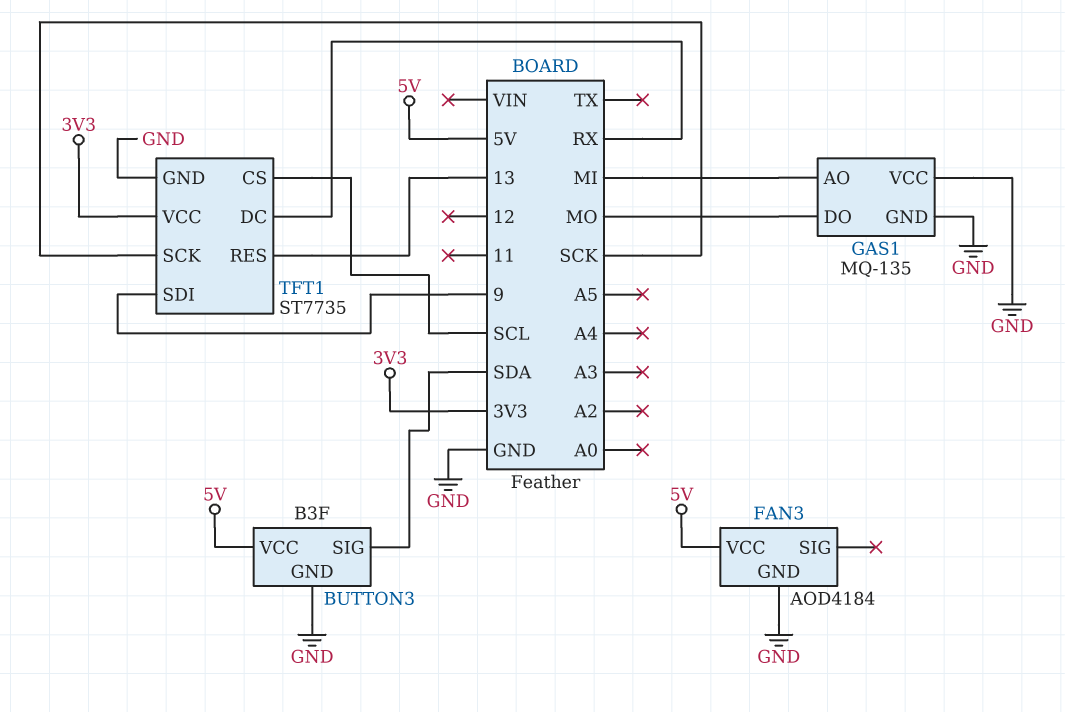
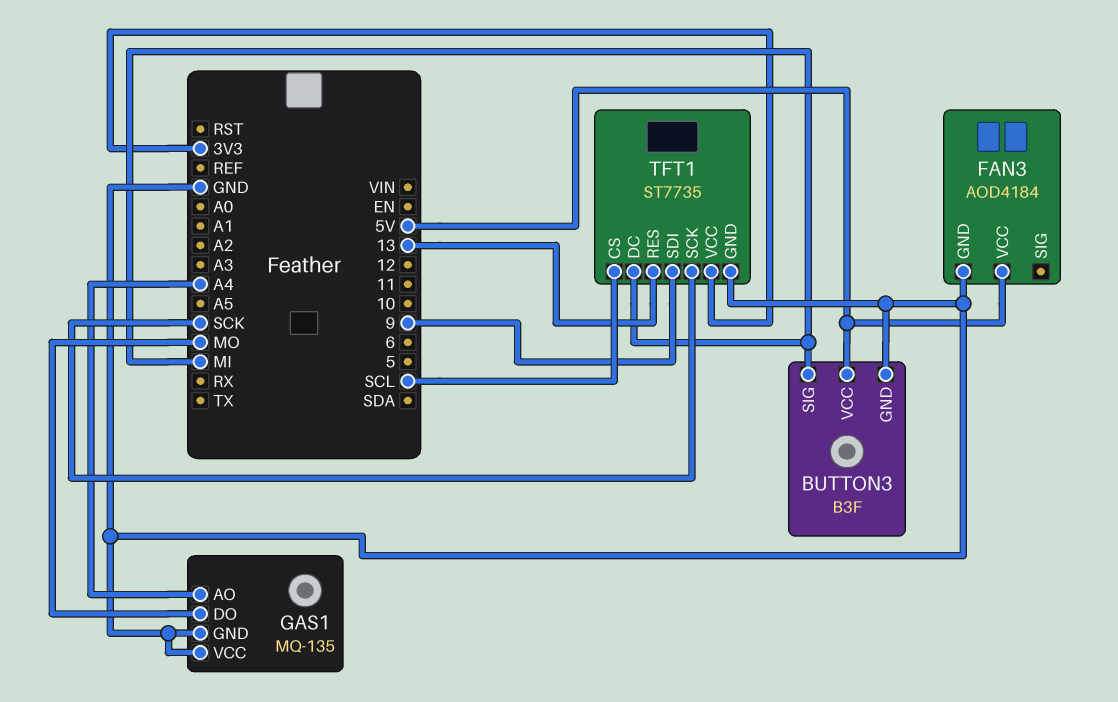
BUTTON3 pin SIG: SDA -> MI
GAS1 pin AO: MI -> A4
TFT1 pin DC: RX -> MI

